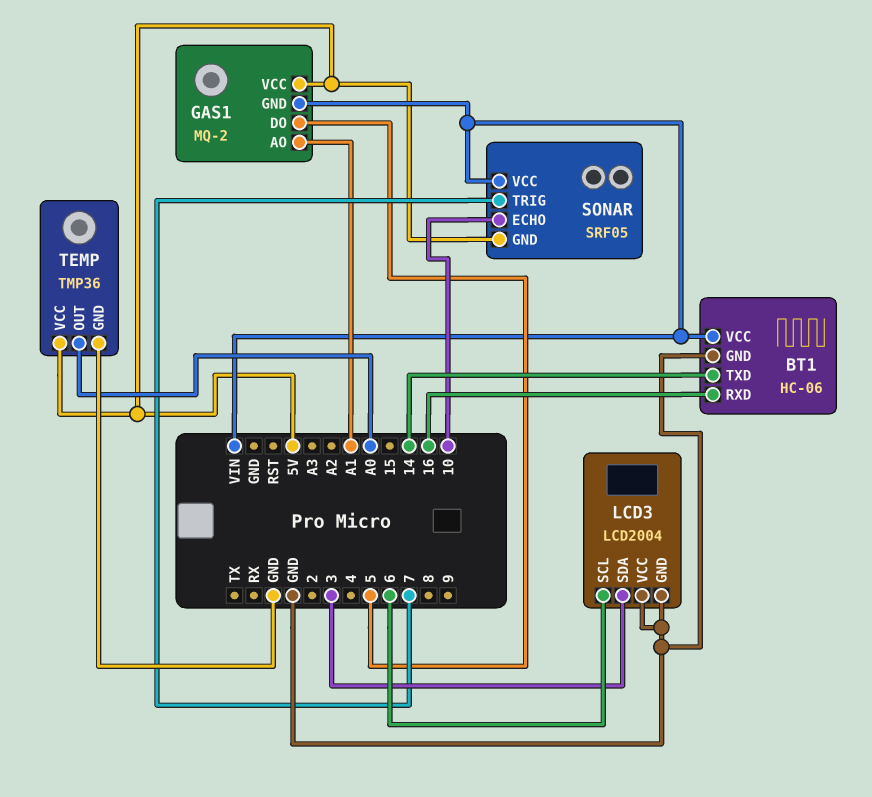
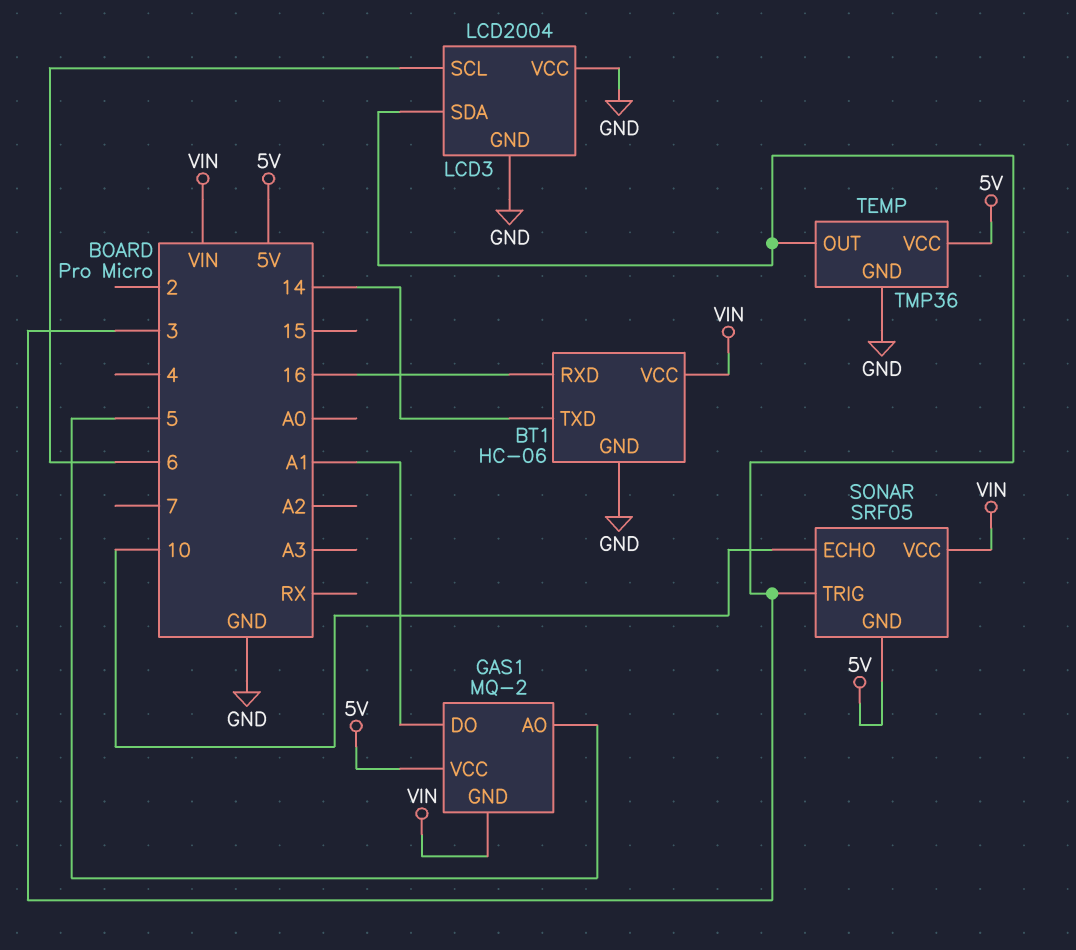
GAS1 pin AO: A1 -> 5
GAS1 pin DO: 5 -> A1
SONAR pin TRIG: 7 -> 3
TEMP pin OUT: A0 -> 3

